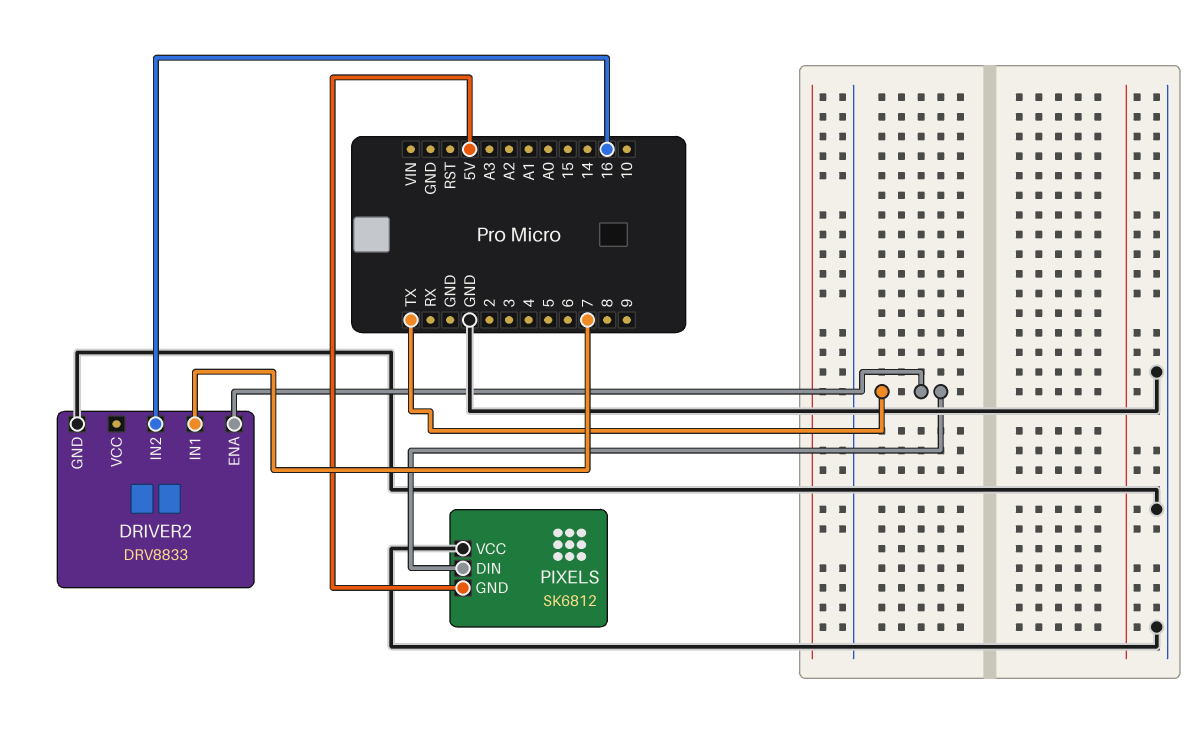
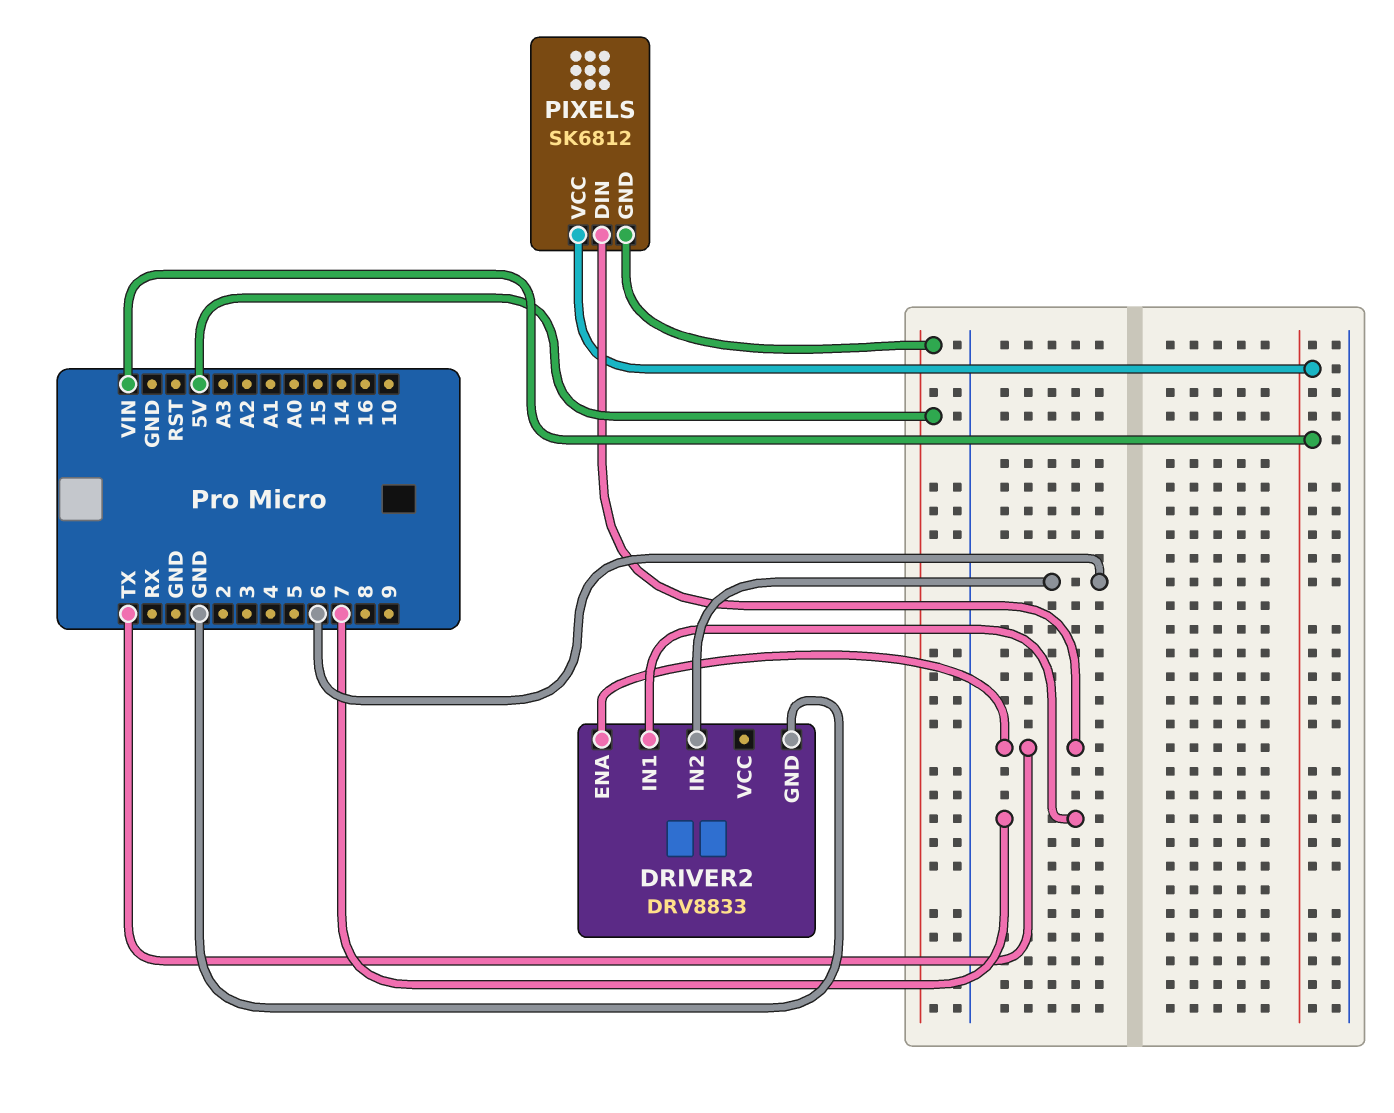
DRIVER2 pin IN2: 16 -> 6
PIXELS pin VCC: GND -> VIN

